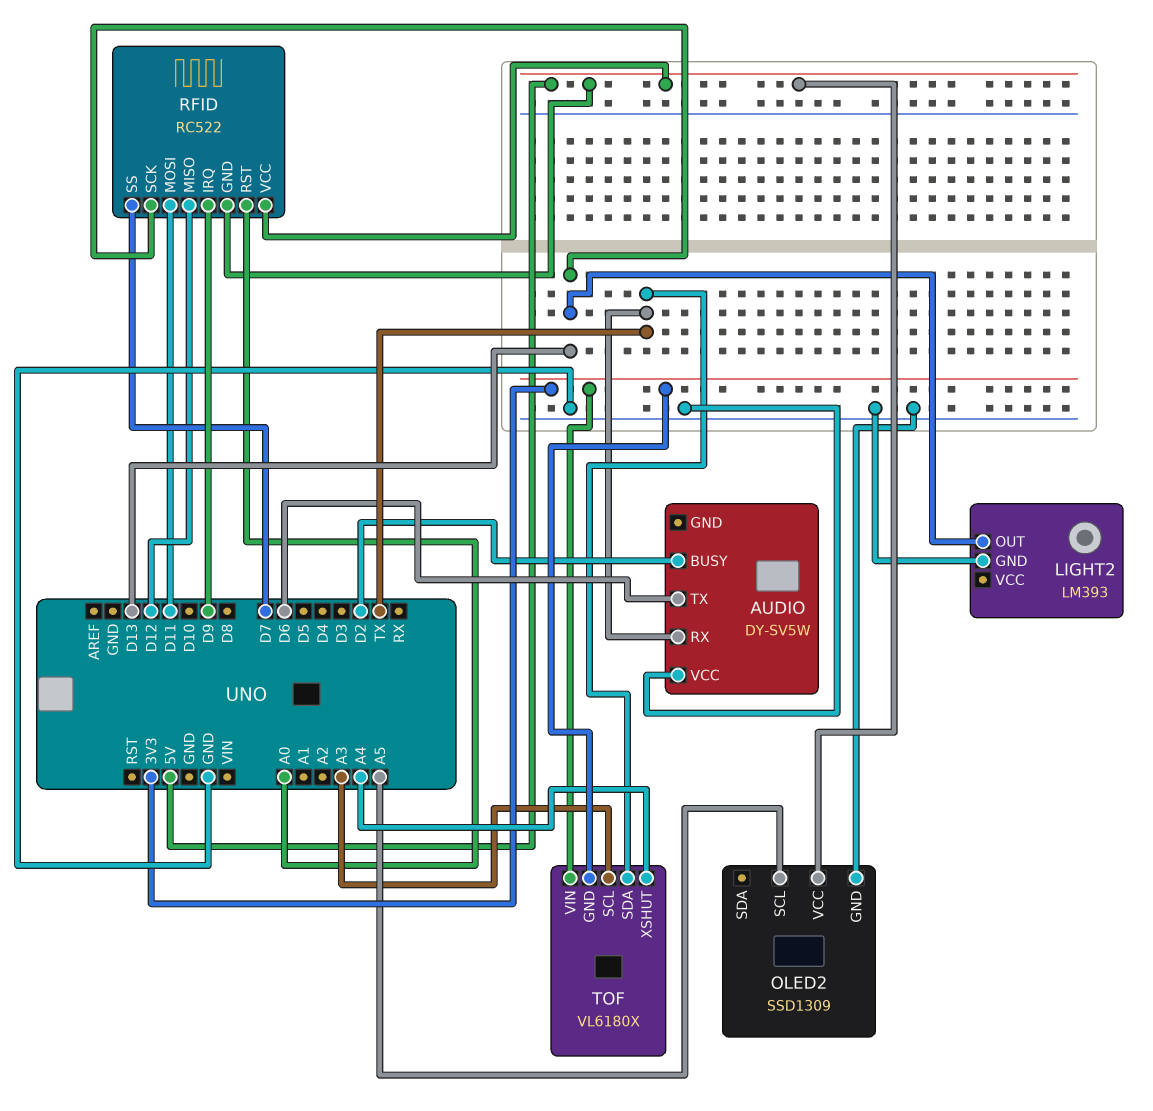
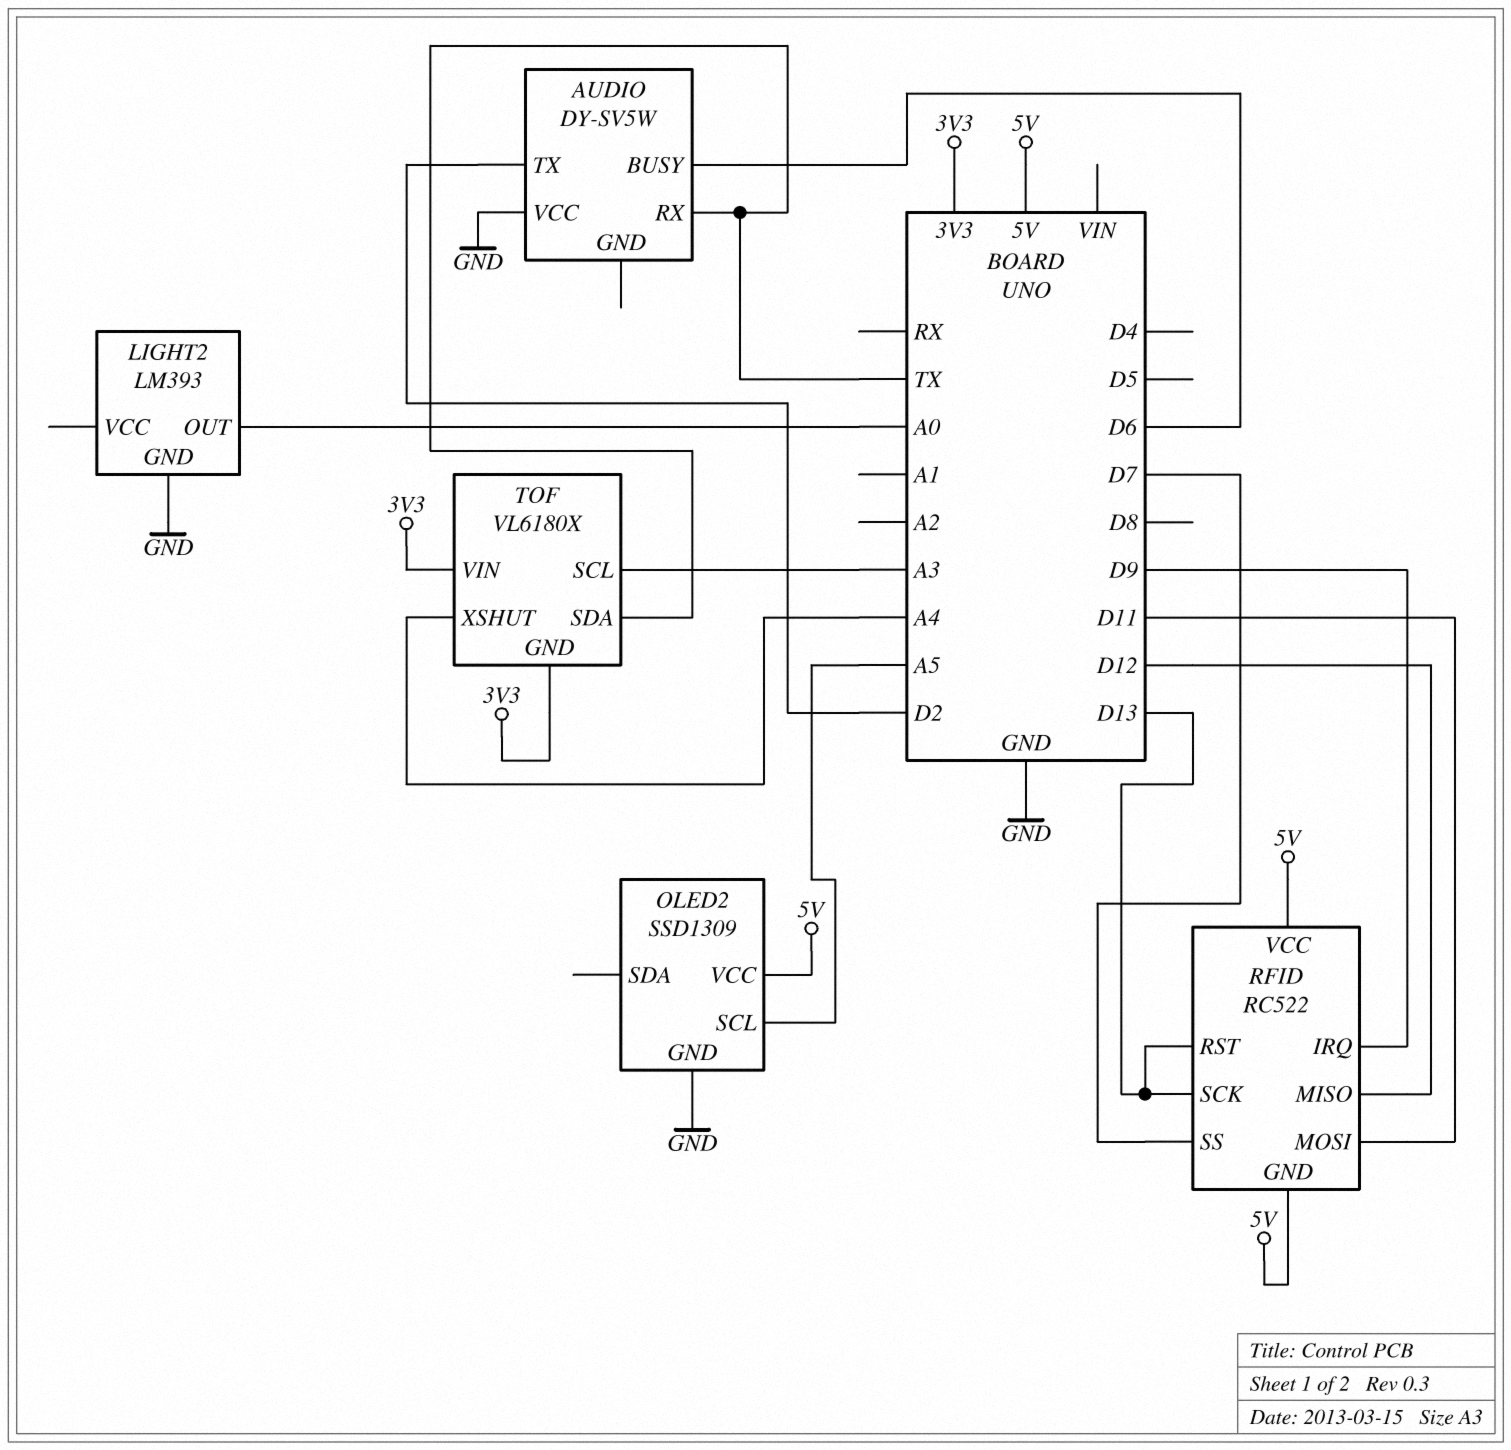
AUDIO pin BUSY: D2 -> D6
AUDIO pin TX: D6 -> D2
LIGHT2 pin OUT: D13 -> A0
RFID pin RST: A0 -> D13

